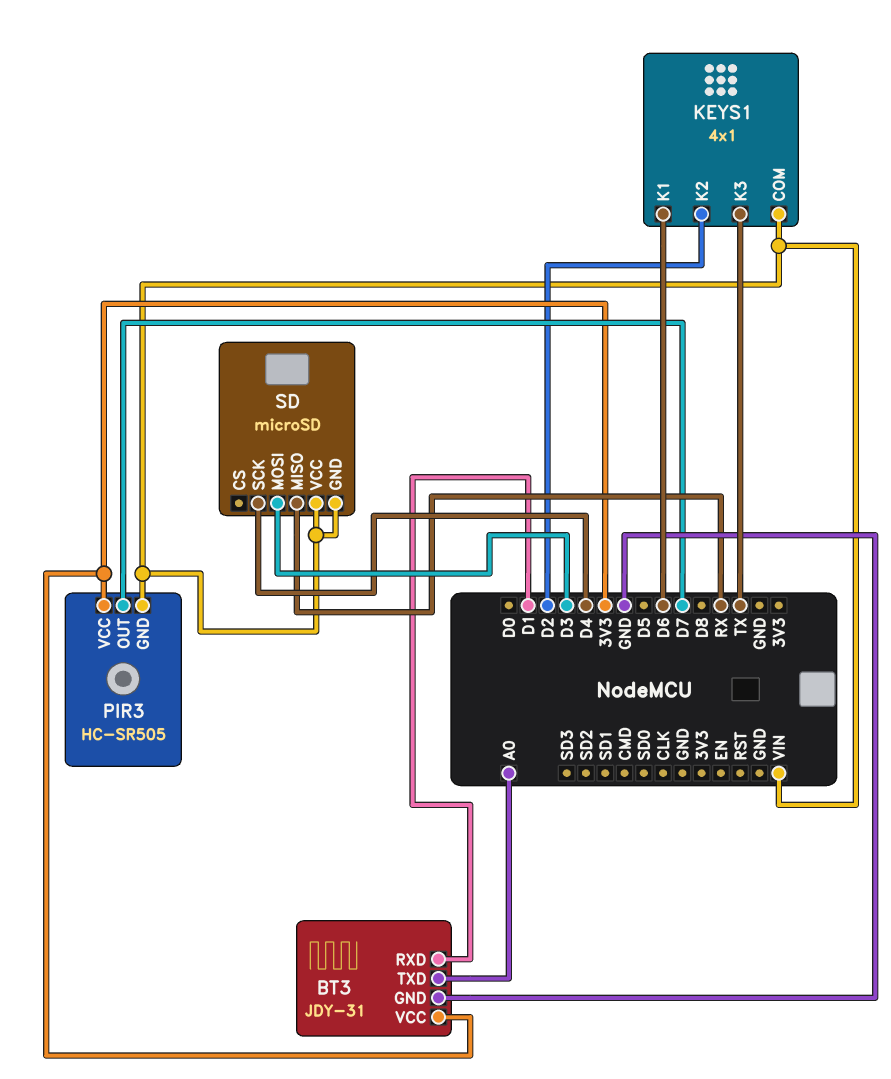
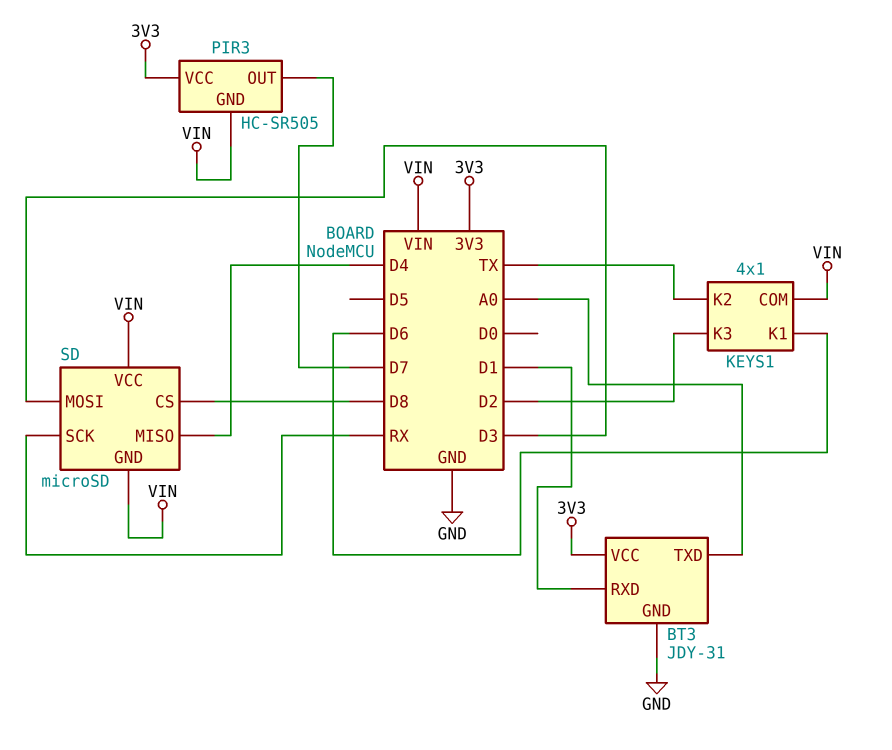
KEYS1 pin K2: D2 -> TX
KEYS1 pin K3: TX -> D2
SD pin CS: none -> D8
SD pin MISO: RX -> D4
SD pin SCK: D4 -> RX

